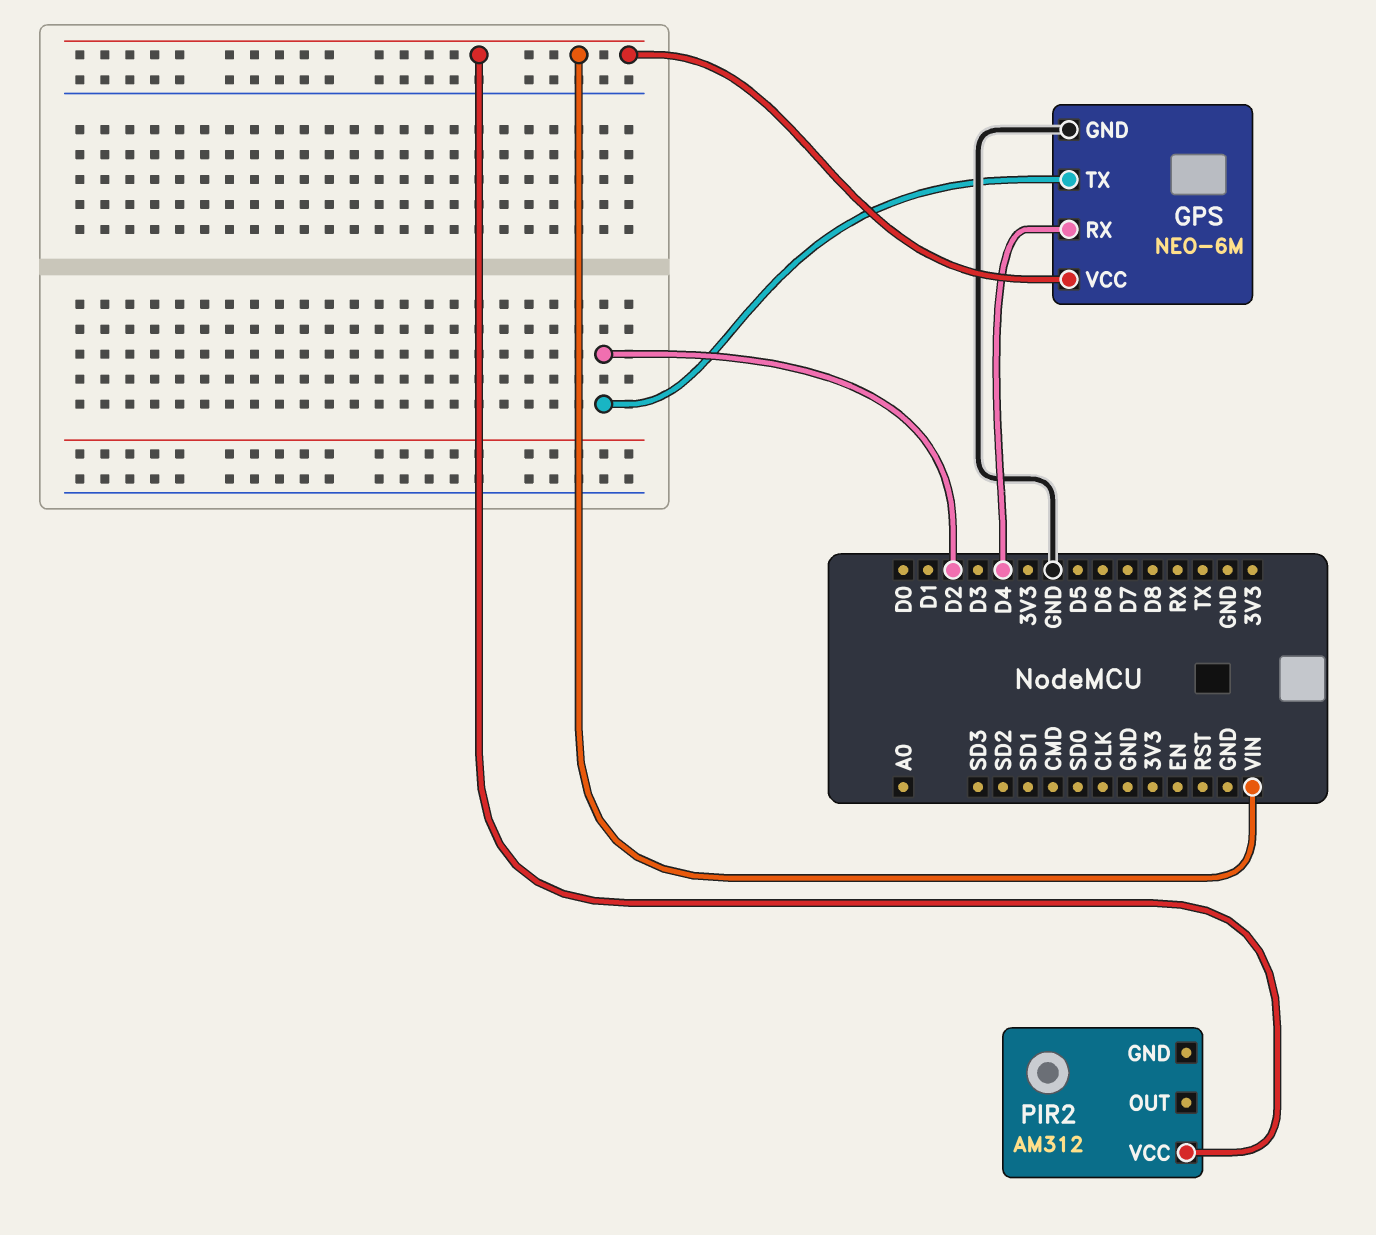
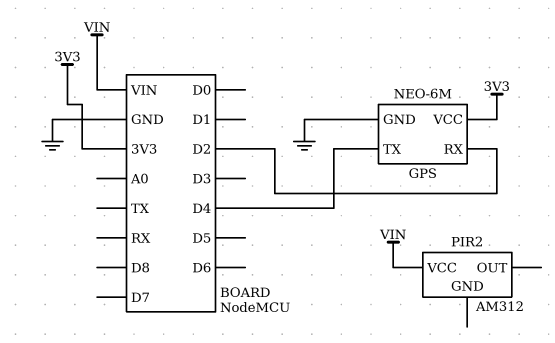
GPS pin RX: D4 -> D2
GPS pin TX: D2 -> D4
GPS pin VCC: VIN -> 3V3

